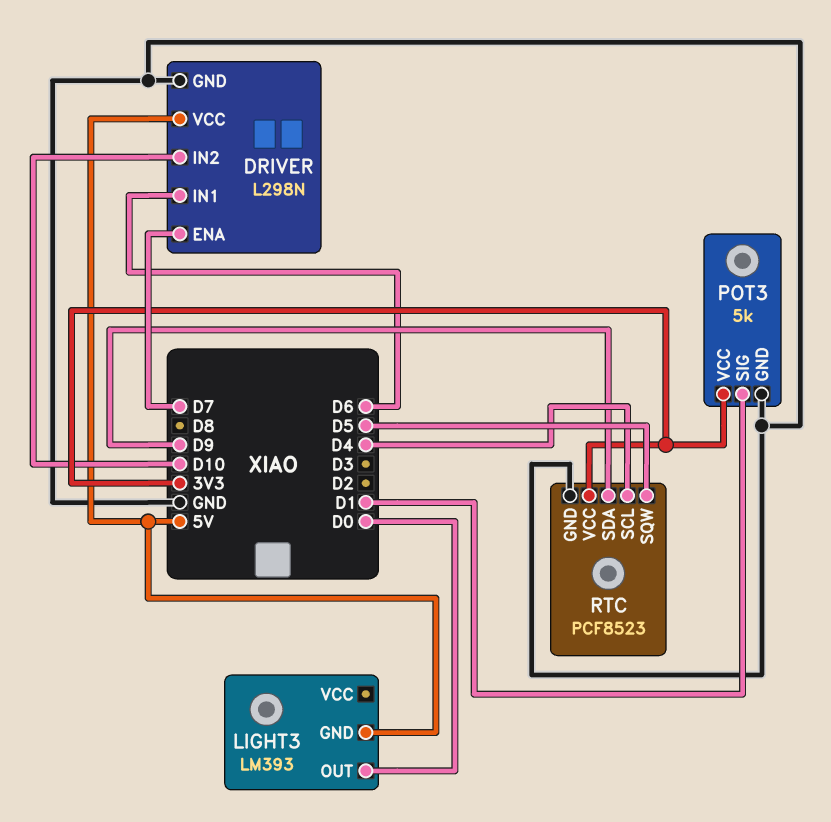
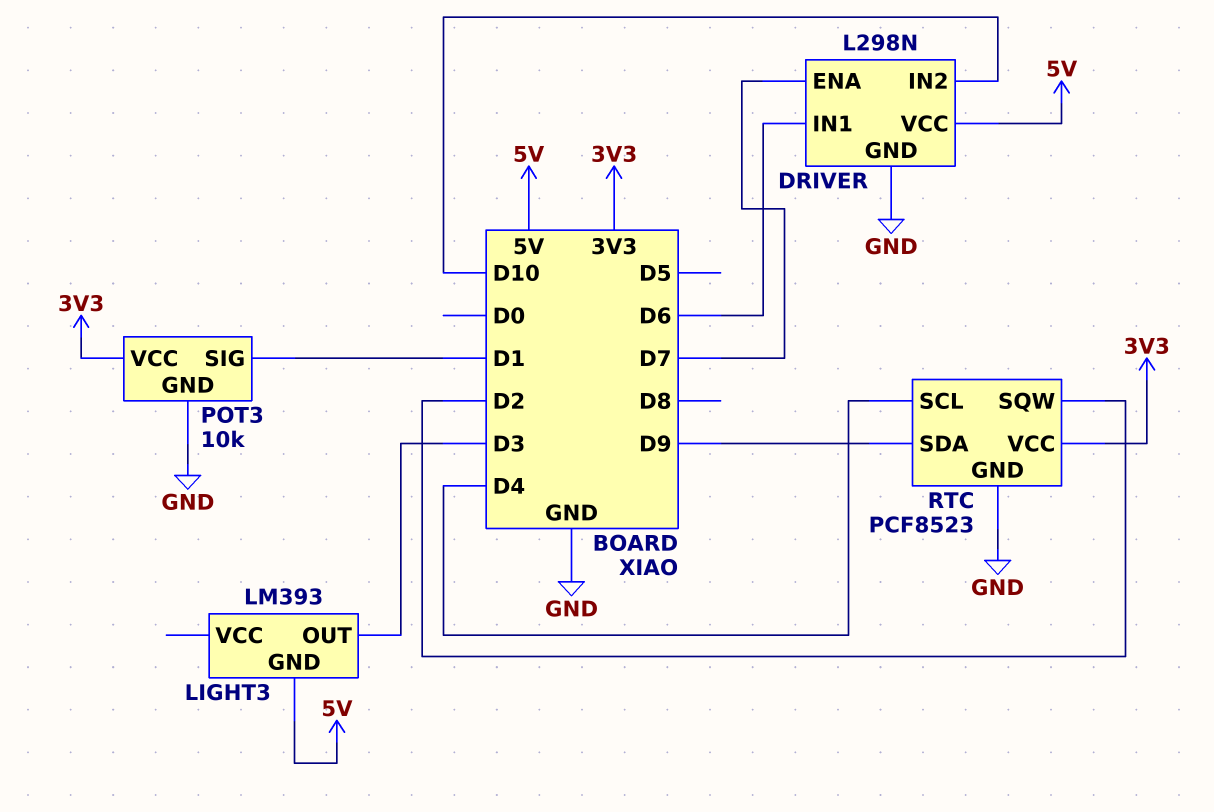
LIGHT3 pin OUT: D0 -> D3
POT3: 5k -> 10k
RTC pin SQW: D5 -> D2

